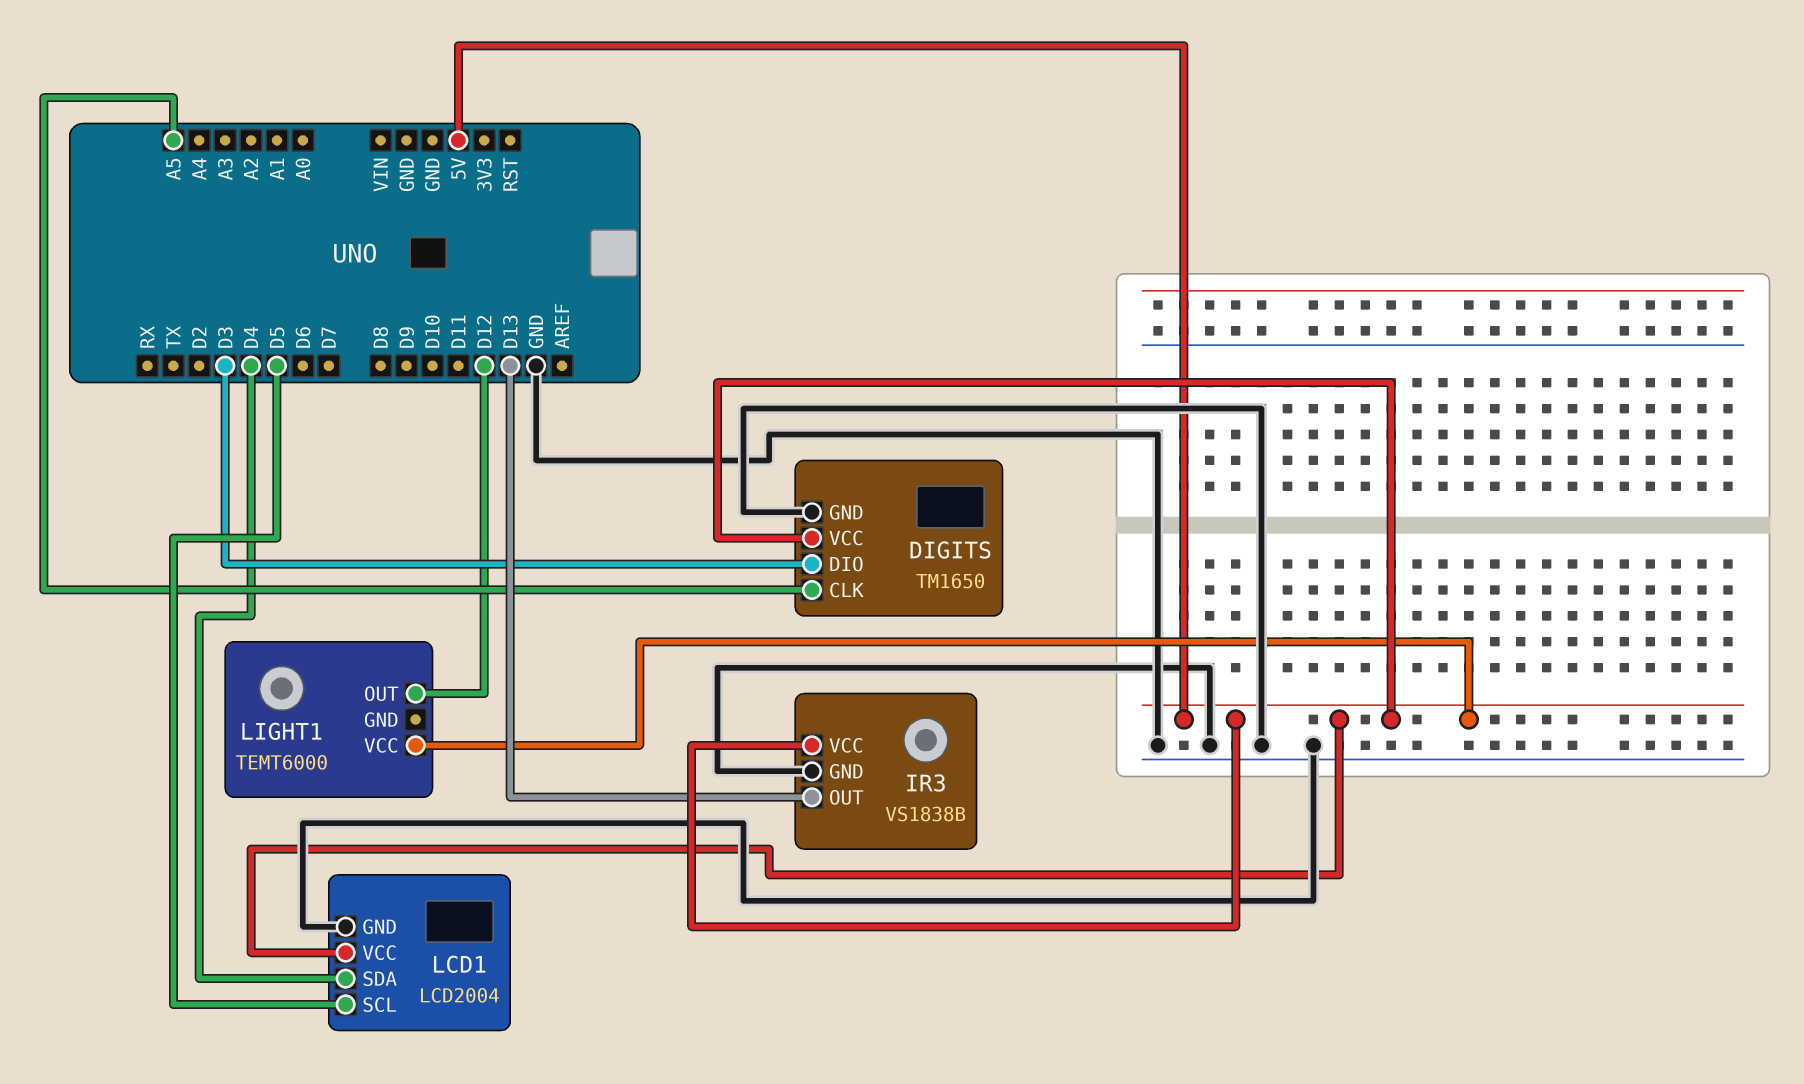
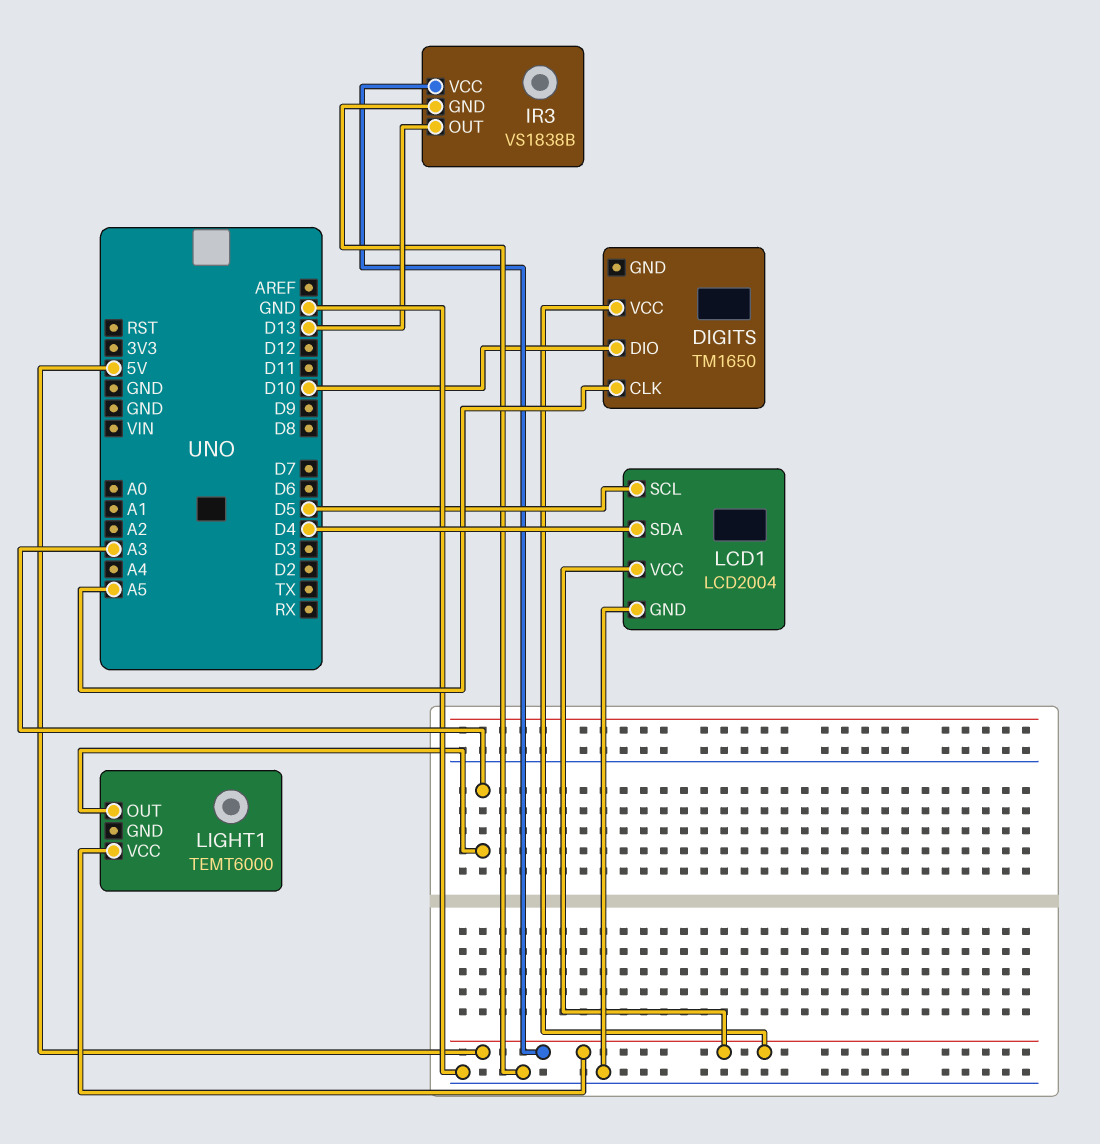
DIGITS pin DIO: D3 -> D10
DIGITS pin GND: GND -> none
LIGHT1 pin OUT: D12 -> A3

